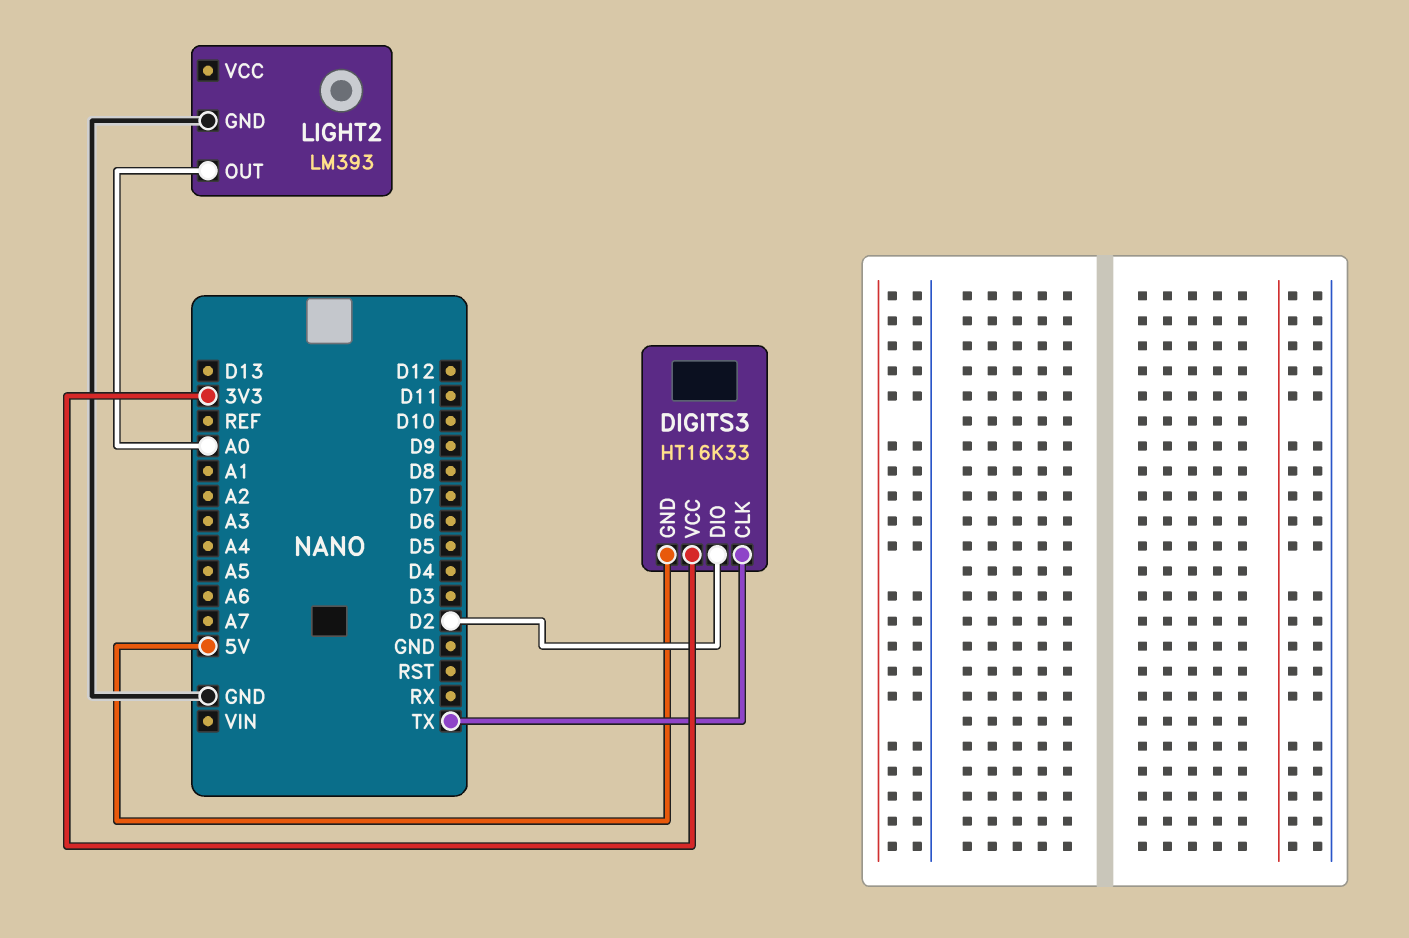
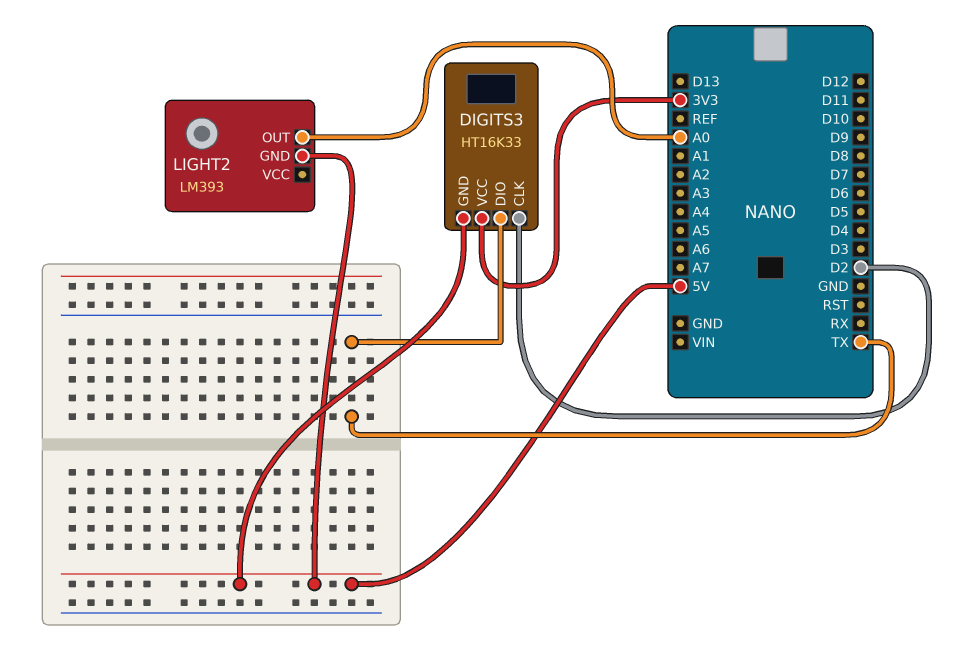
DIGITS3 pin CLK: TX -> D2
DIGITS3 pin DIO: D2 -> TX
LIGHT2 pin GND: GND -> 5V

